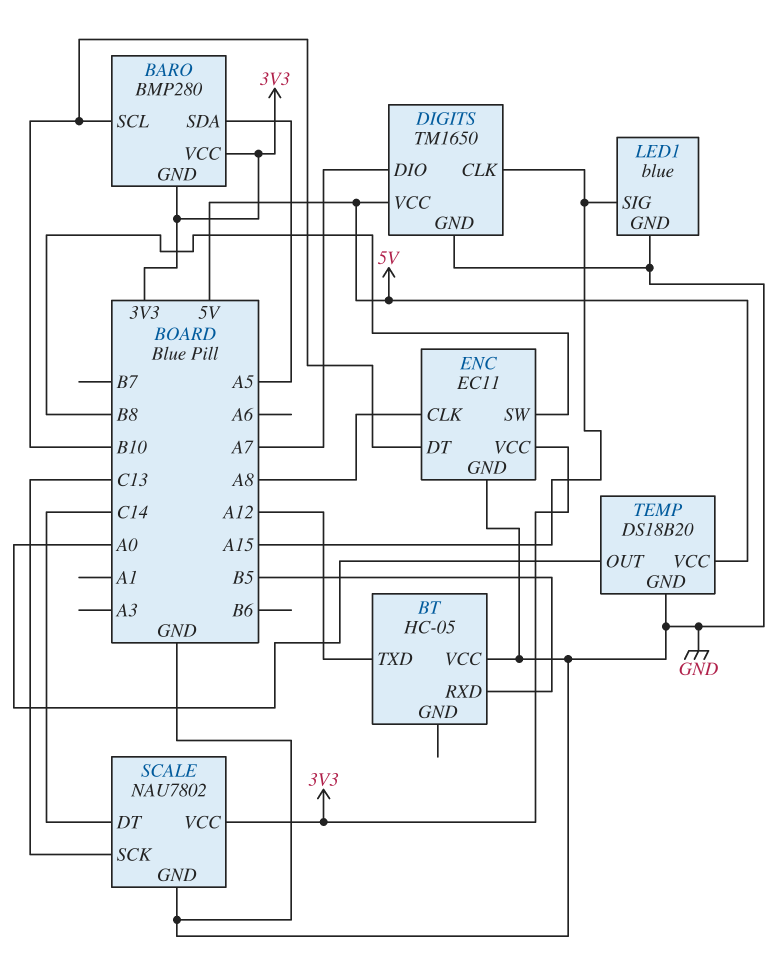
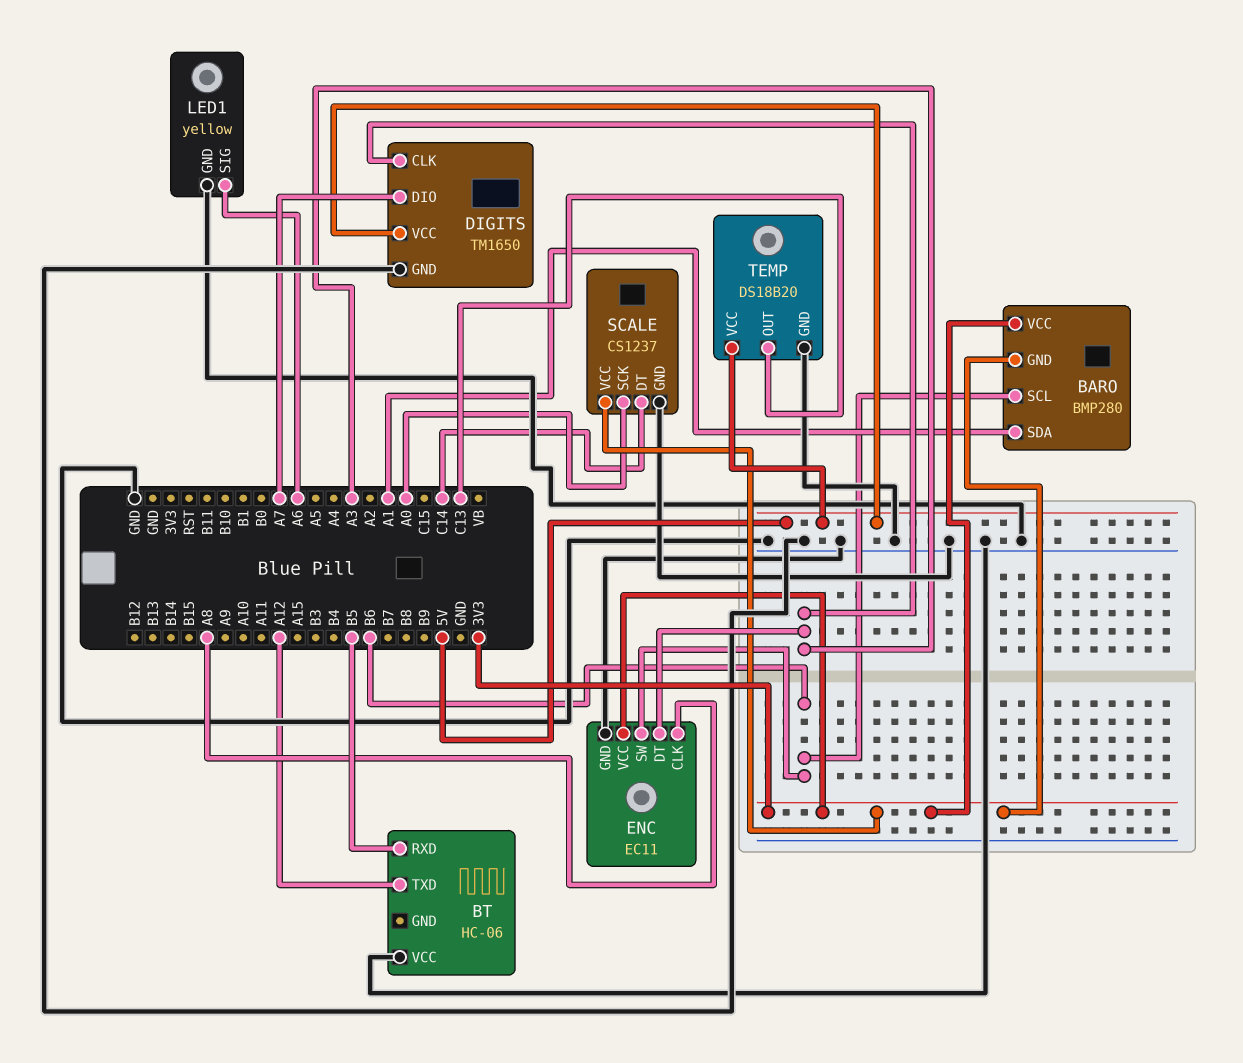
BARO pin SCL: B10 -> B6
BARO pin SDA: A5 -> A1
BT: HC-05 -> HC-06
DIGITS pin CLK: A15 -> A3
ENC pin DT: B10 -> A3
ENC pin SW: B8 -> B6
LED1: blue -> yellow
LED1 pin SIG: A15 -> A6
SCALE: NAU7802 -> CS1237
SCALE pin SCK: C13 -> A0
TEMP pin OUT: A0 -> C13

